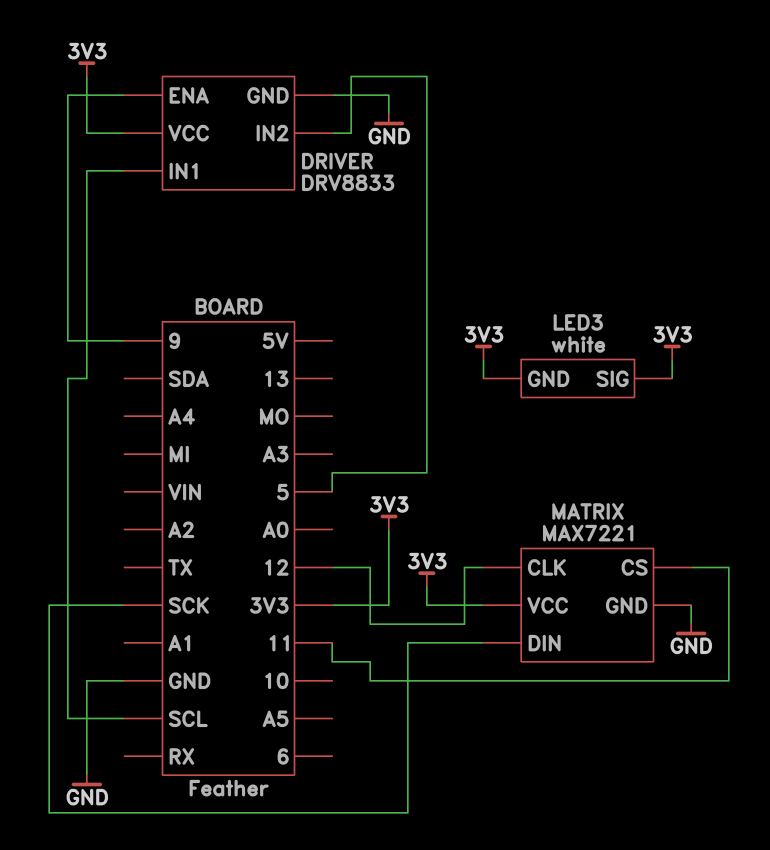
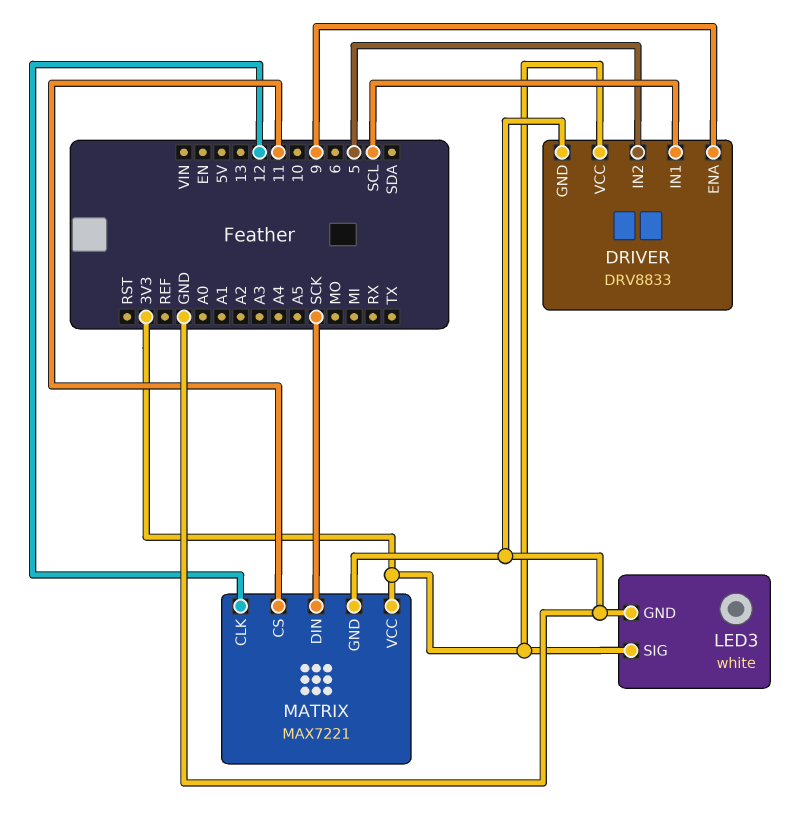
LED3 pin GND: 3V3 -> GND

